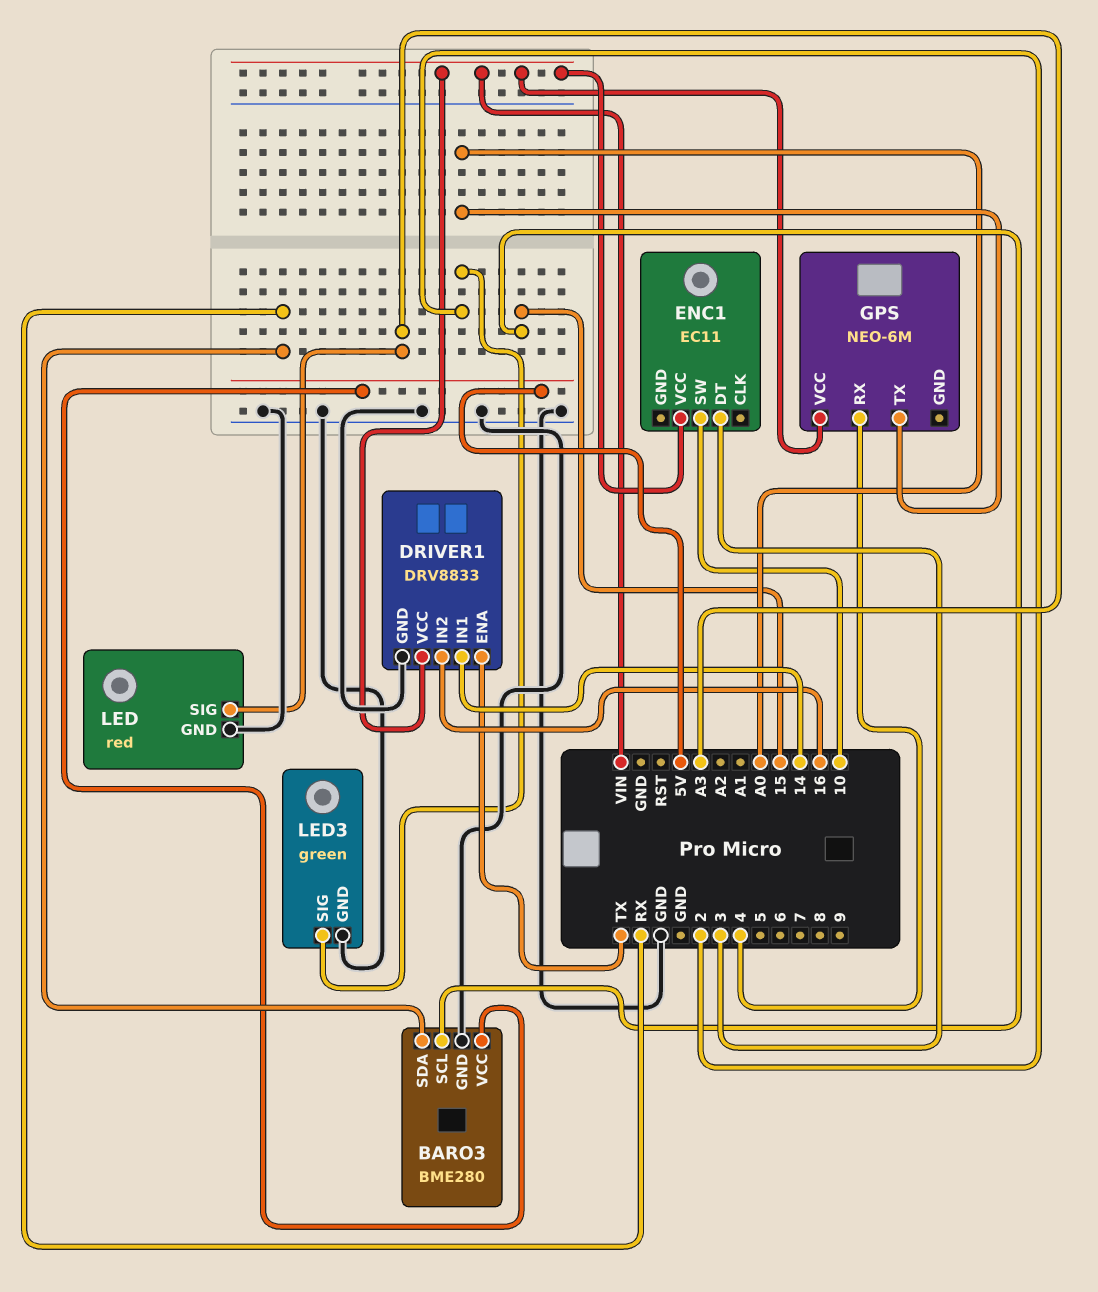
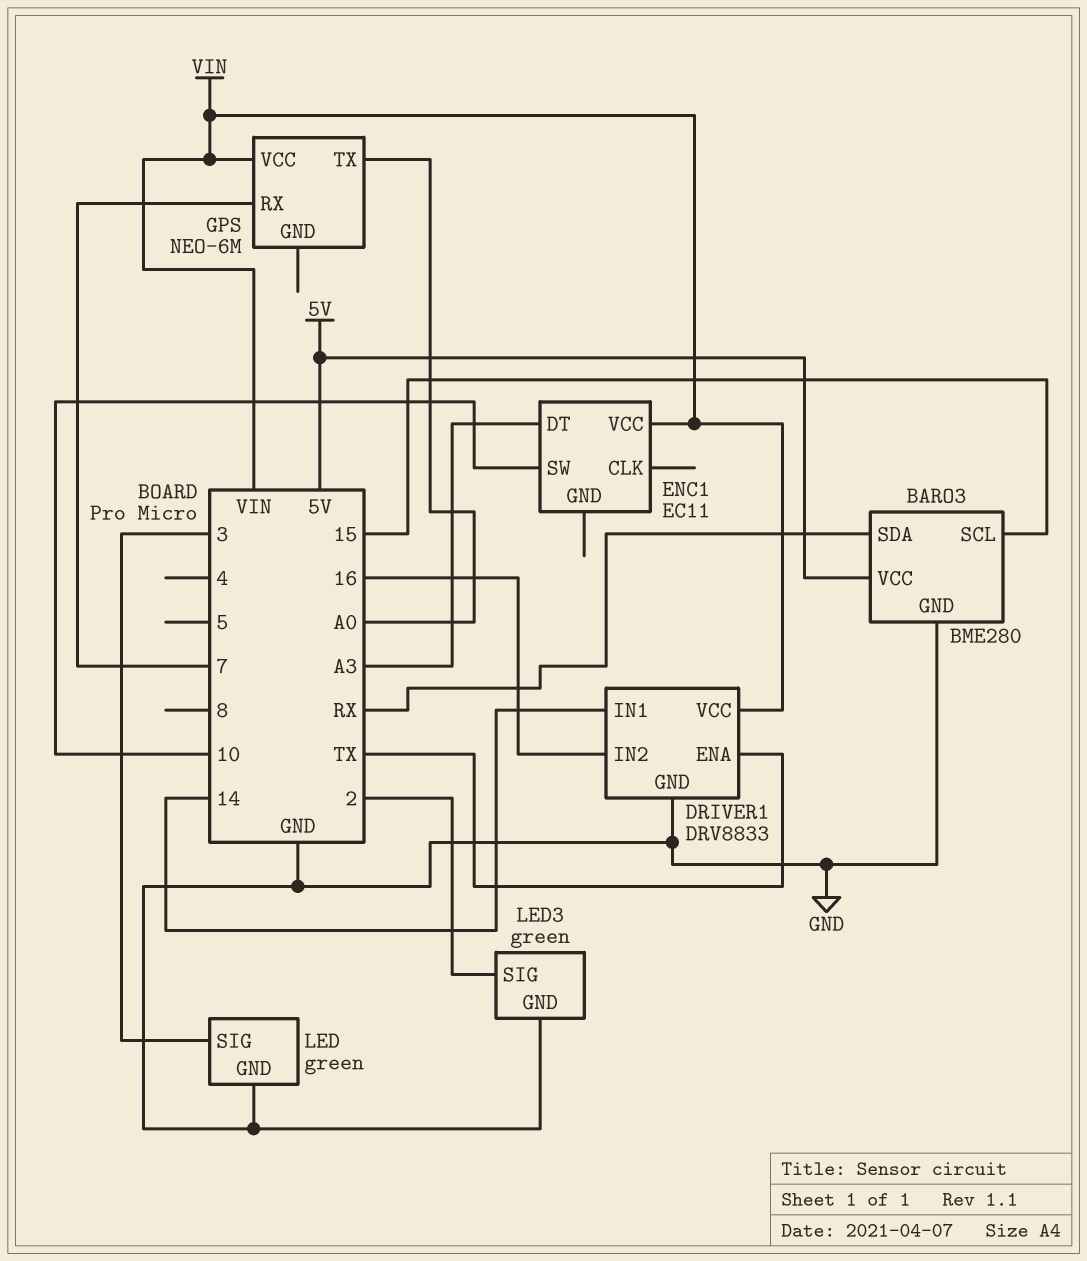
ENC1 pin DT: 3 -> A3
GPS pin RX: 4 -> 7
LED: red -> green
LED pin SIG: A3 -> 3

